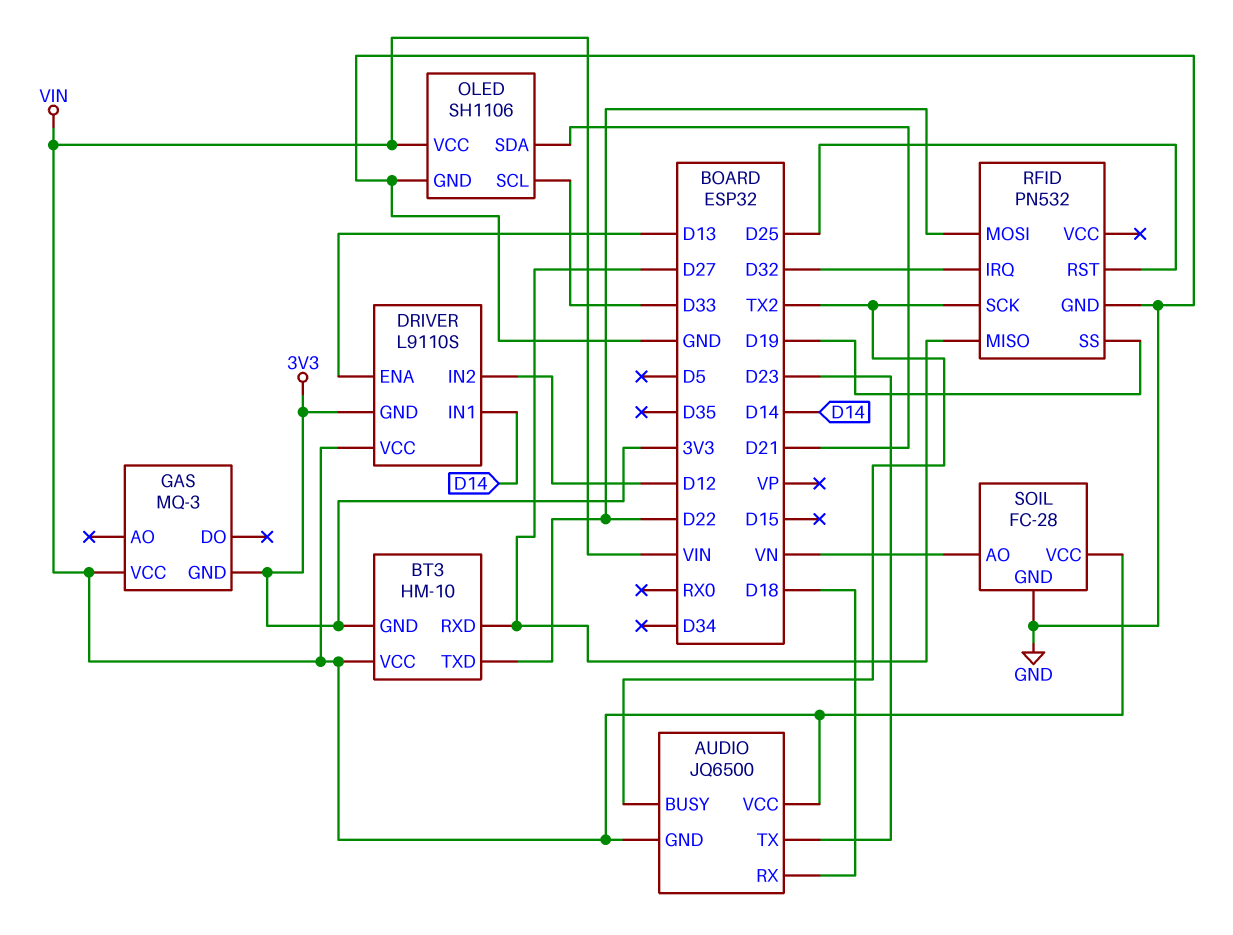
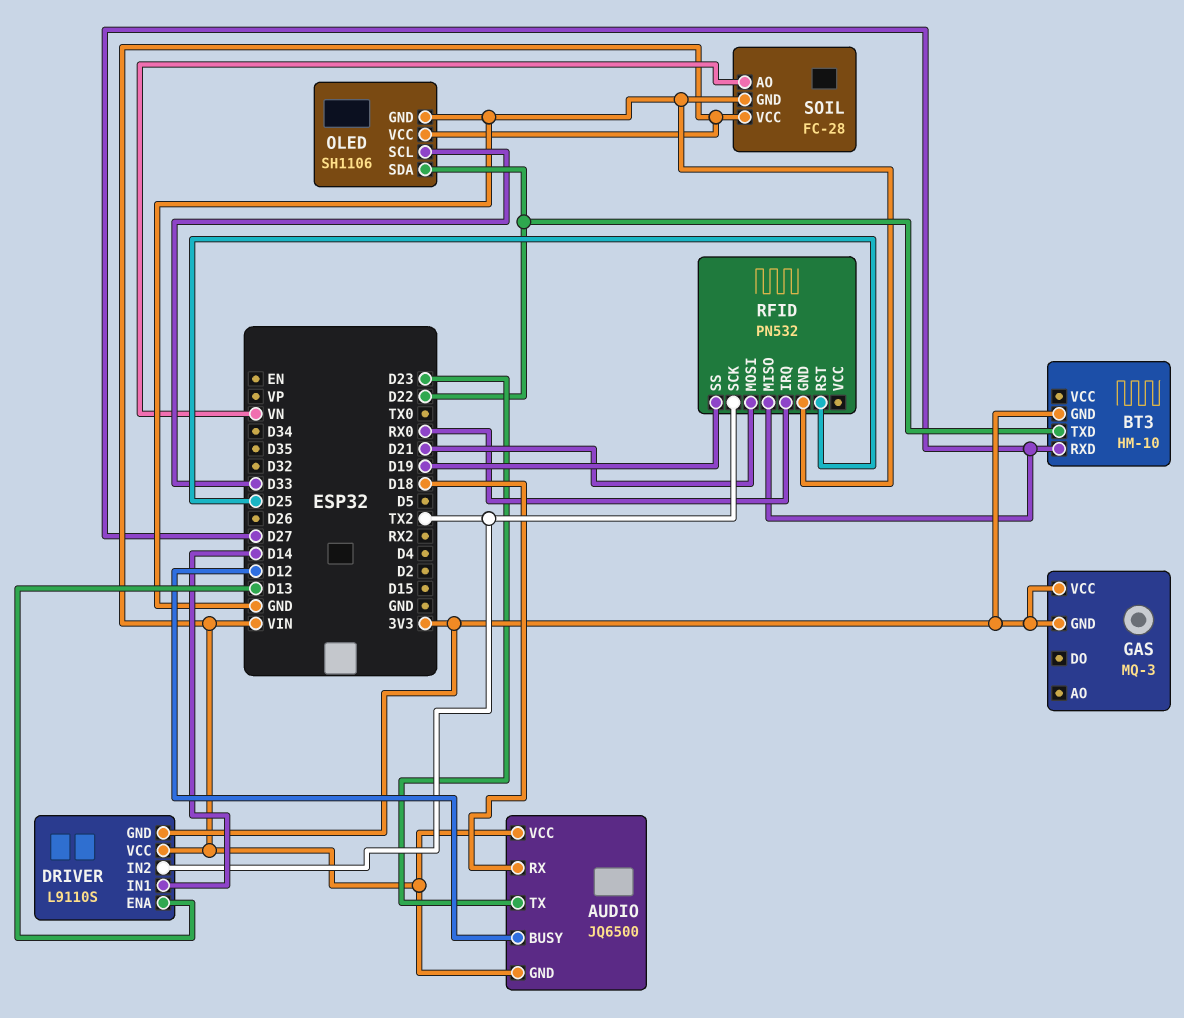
AUDIO pin BUSY: TX2 -> D12
BT3 pin VCC: VIN -> none
DRIVER pin IN2: D12 -> TX2
GAS pin VCC: VIN -> 3V3
OLED pin SDA: D21 -> D22
RFID pin IRQ: D32 -> RX0
RFID pin MOSI: D22 -> D21

